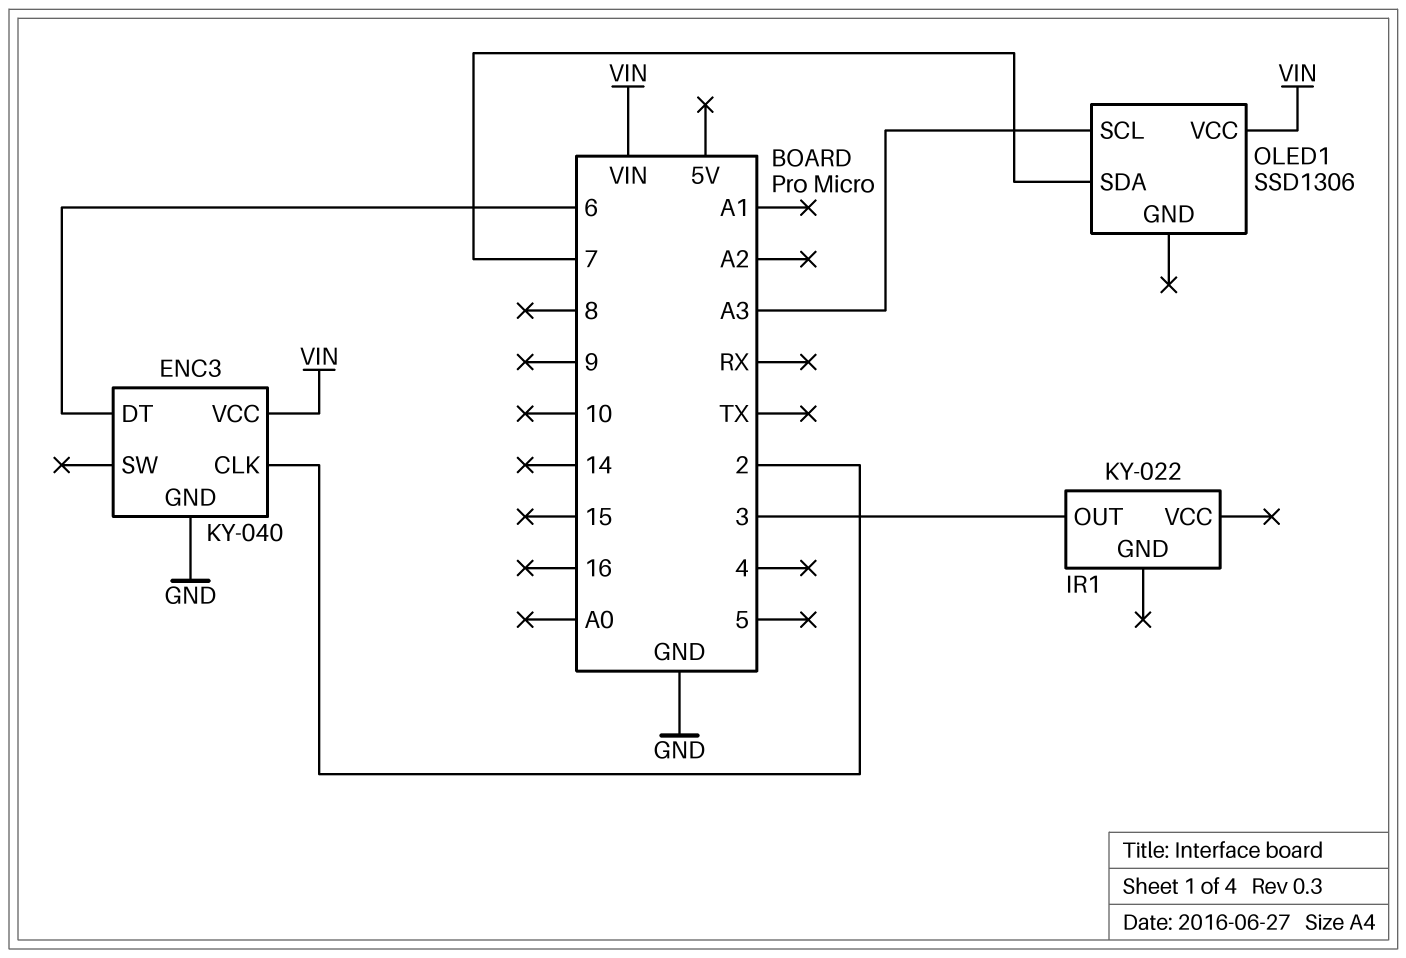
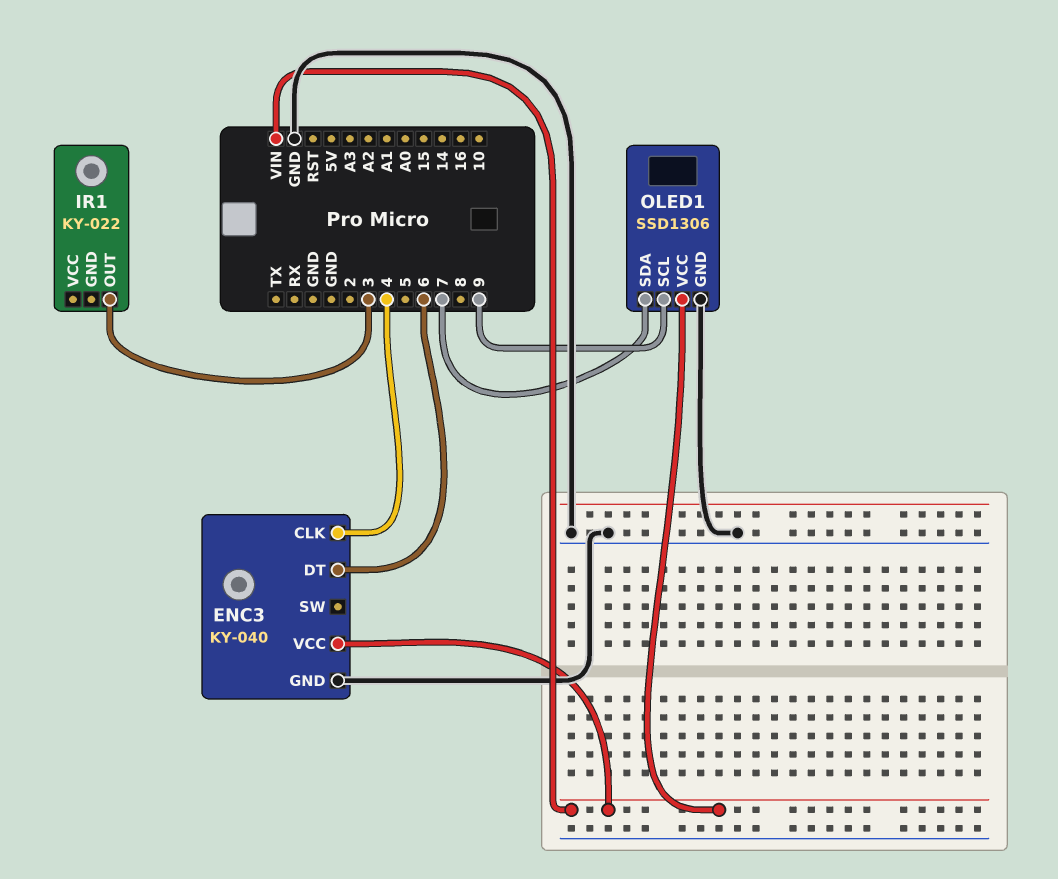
ENC3 pin CLK: 2 -> 4
OLED1 pin GND: none -> GND
OLED1 pin SCL: A3 -> 9

